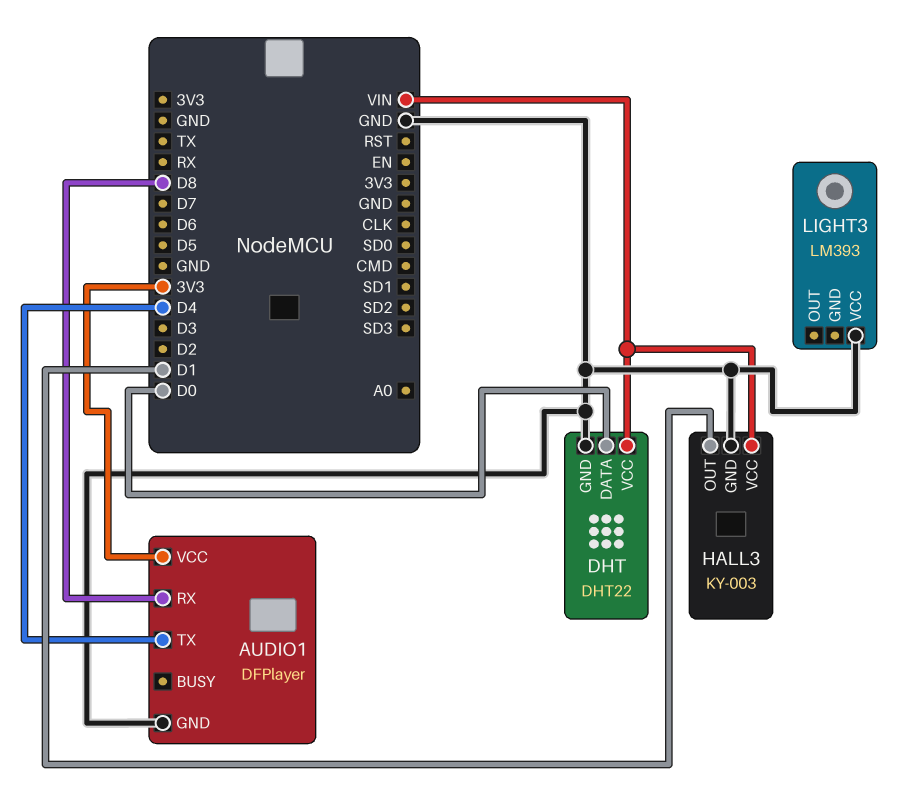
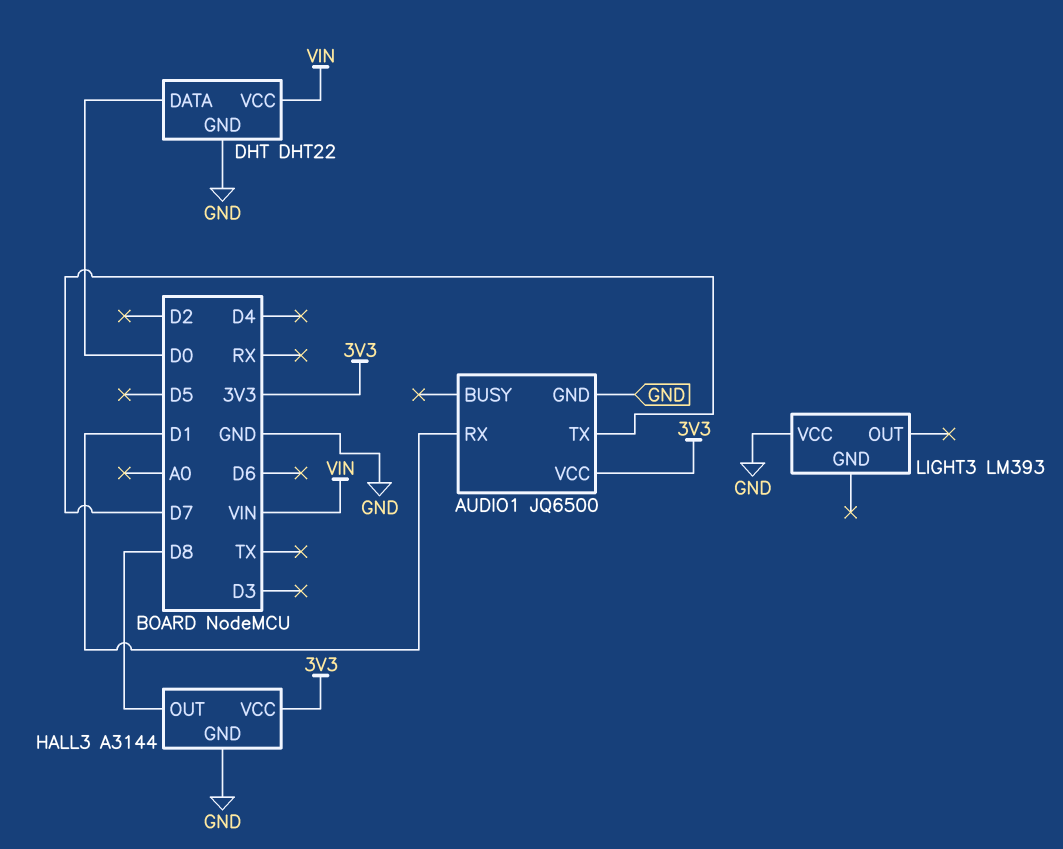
AUDIO1: DFPlayer -> JQ6500
AUDIO1 pin RX: D8 -> D1
AUDIO1 pin TX: D4 -> D7
HALL3: KY-003 -> A3144
HALL3 pin OUT: D1 -> D8
HALL3 pin VCC: VIN -> 3V3

